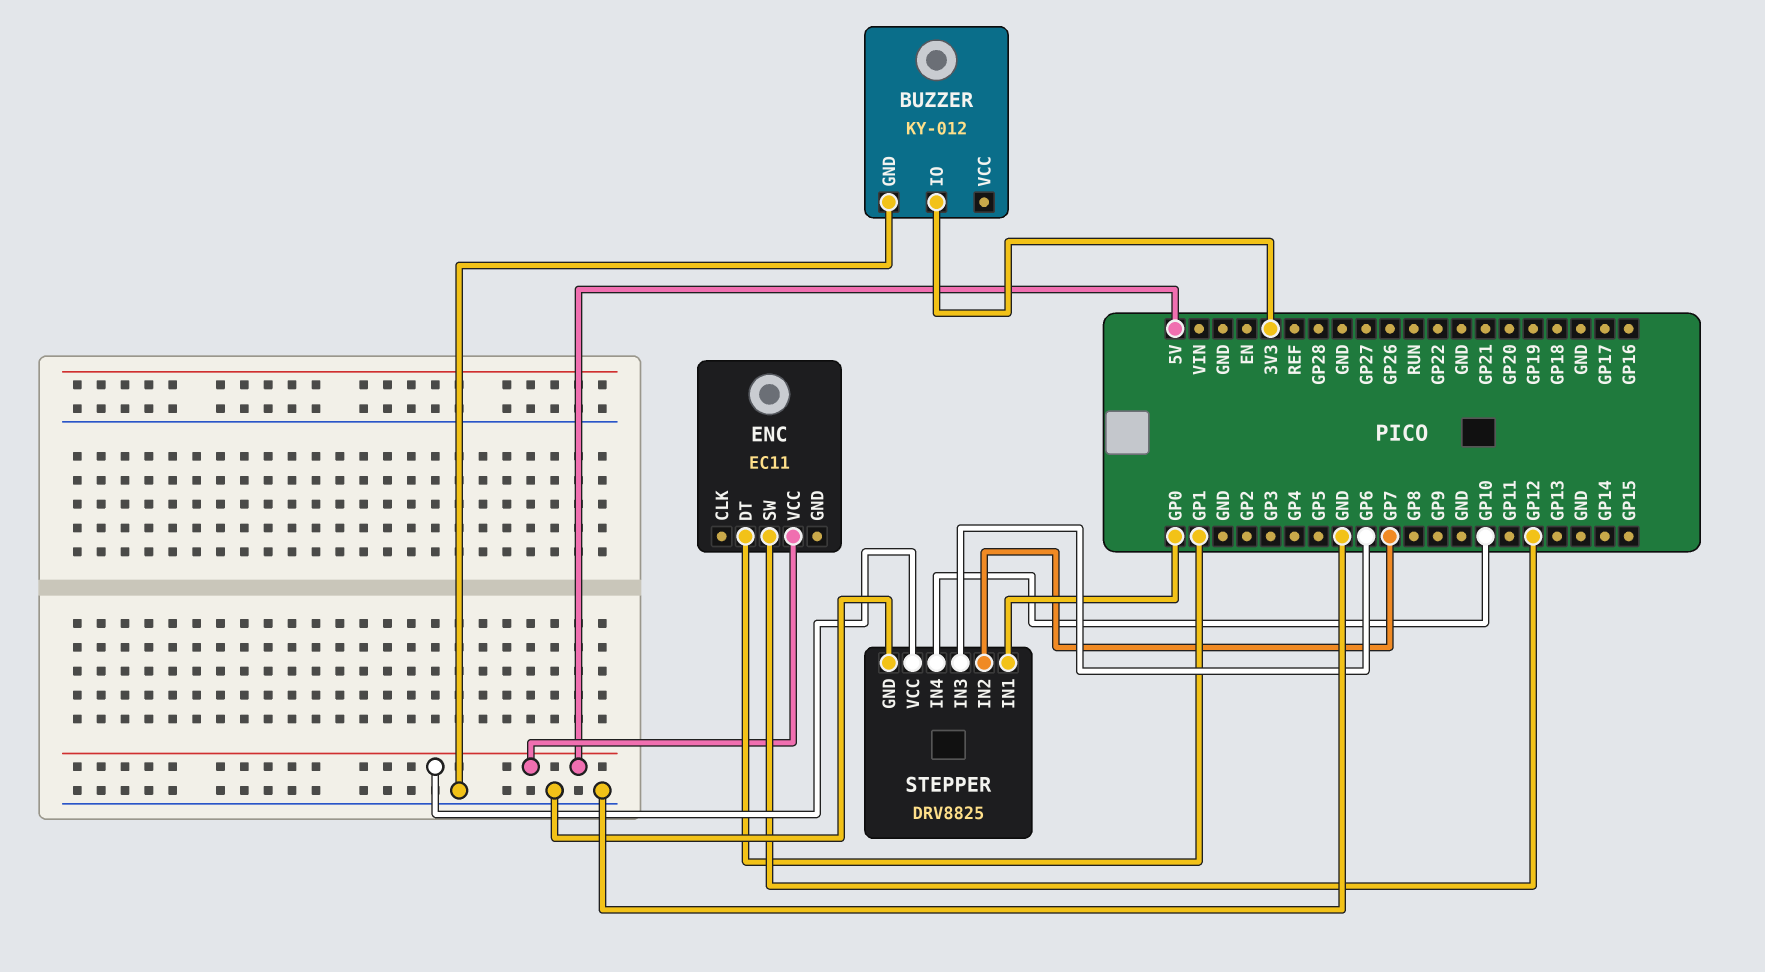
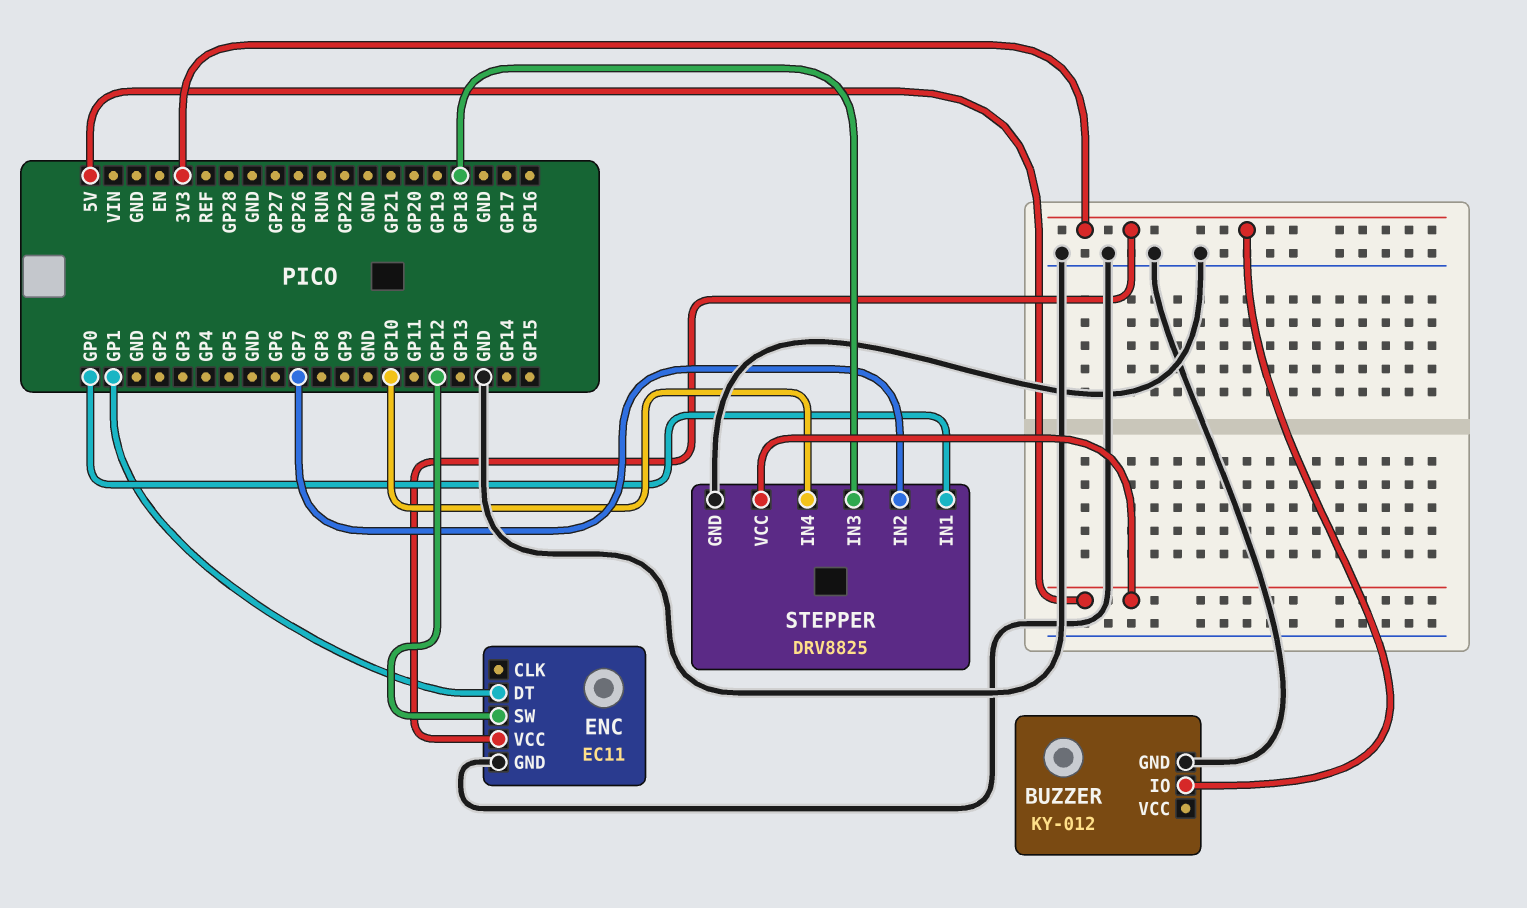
ENC pin GND: none -> GND
ENC pin VCC: 5V -> 3V3
STEPPER pin IN3: GP6 -> GP18

